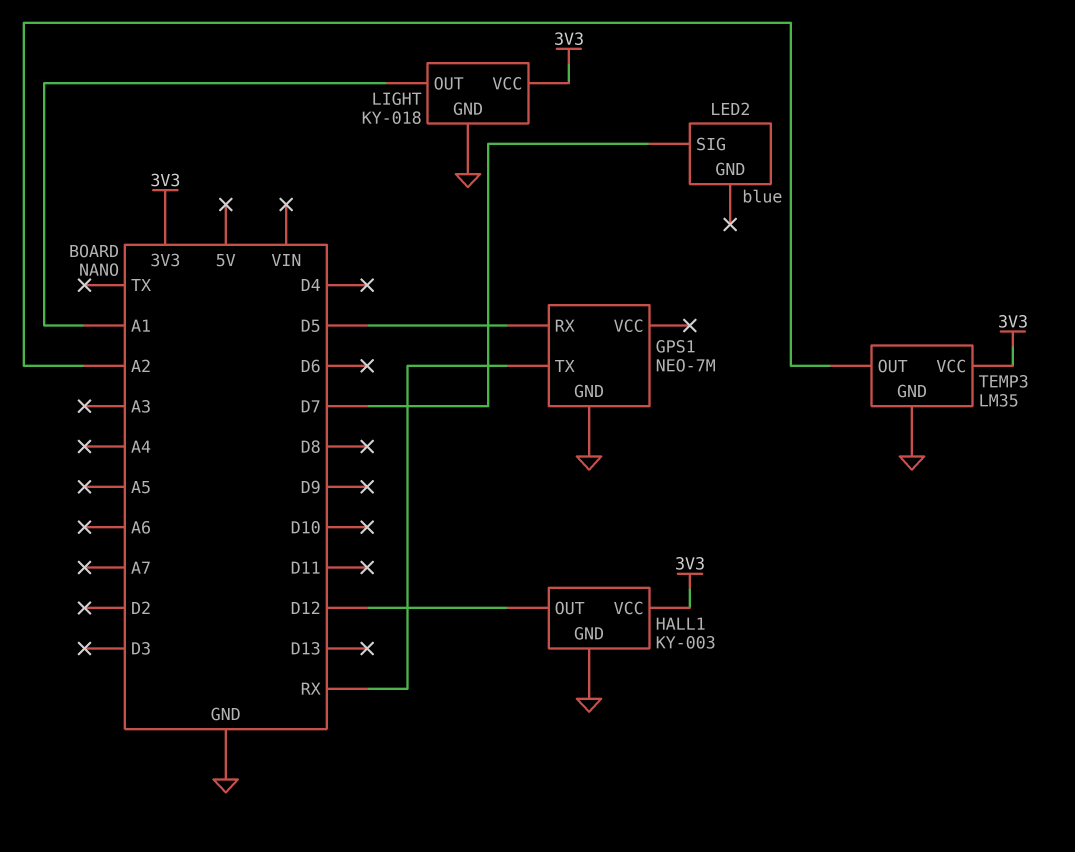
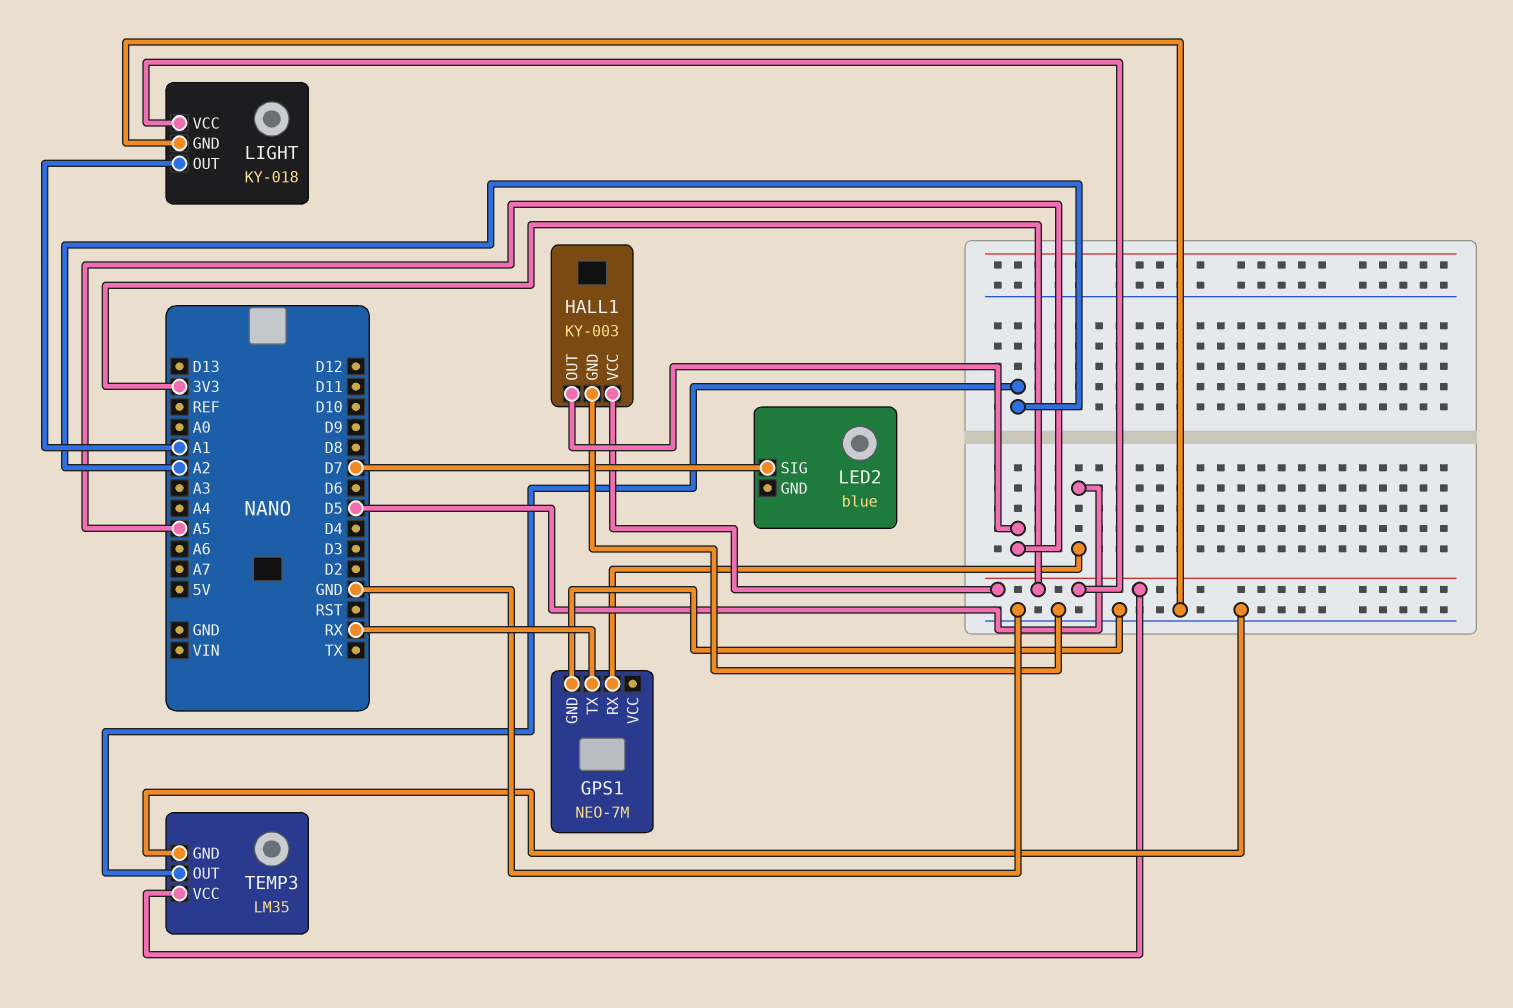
HALL1 pin OUT: D12 -> A5

